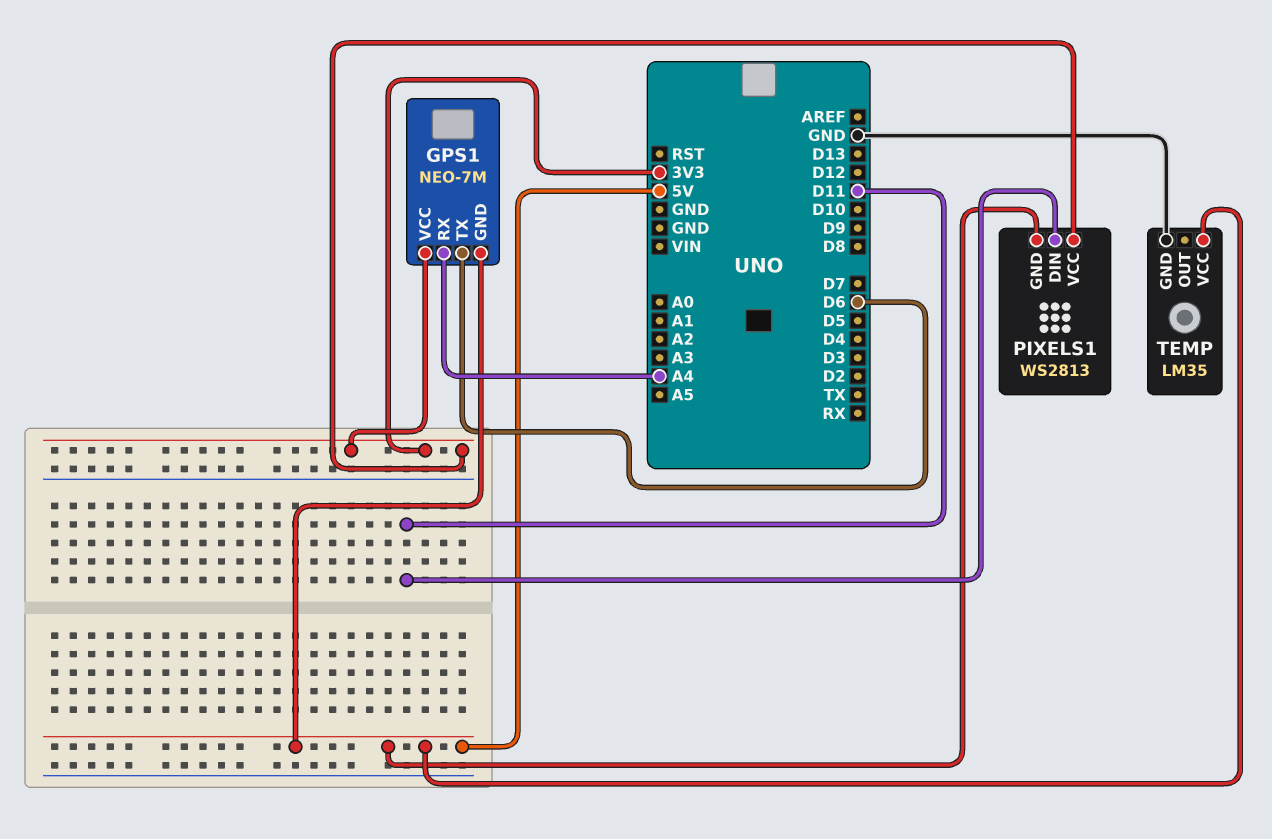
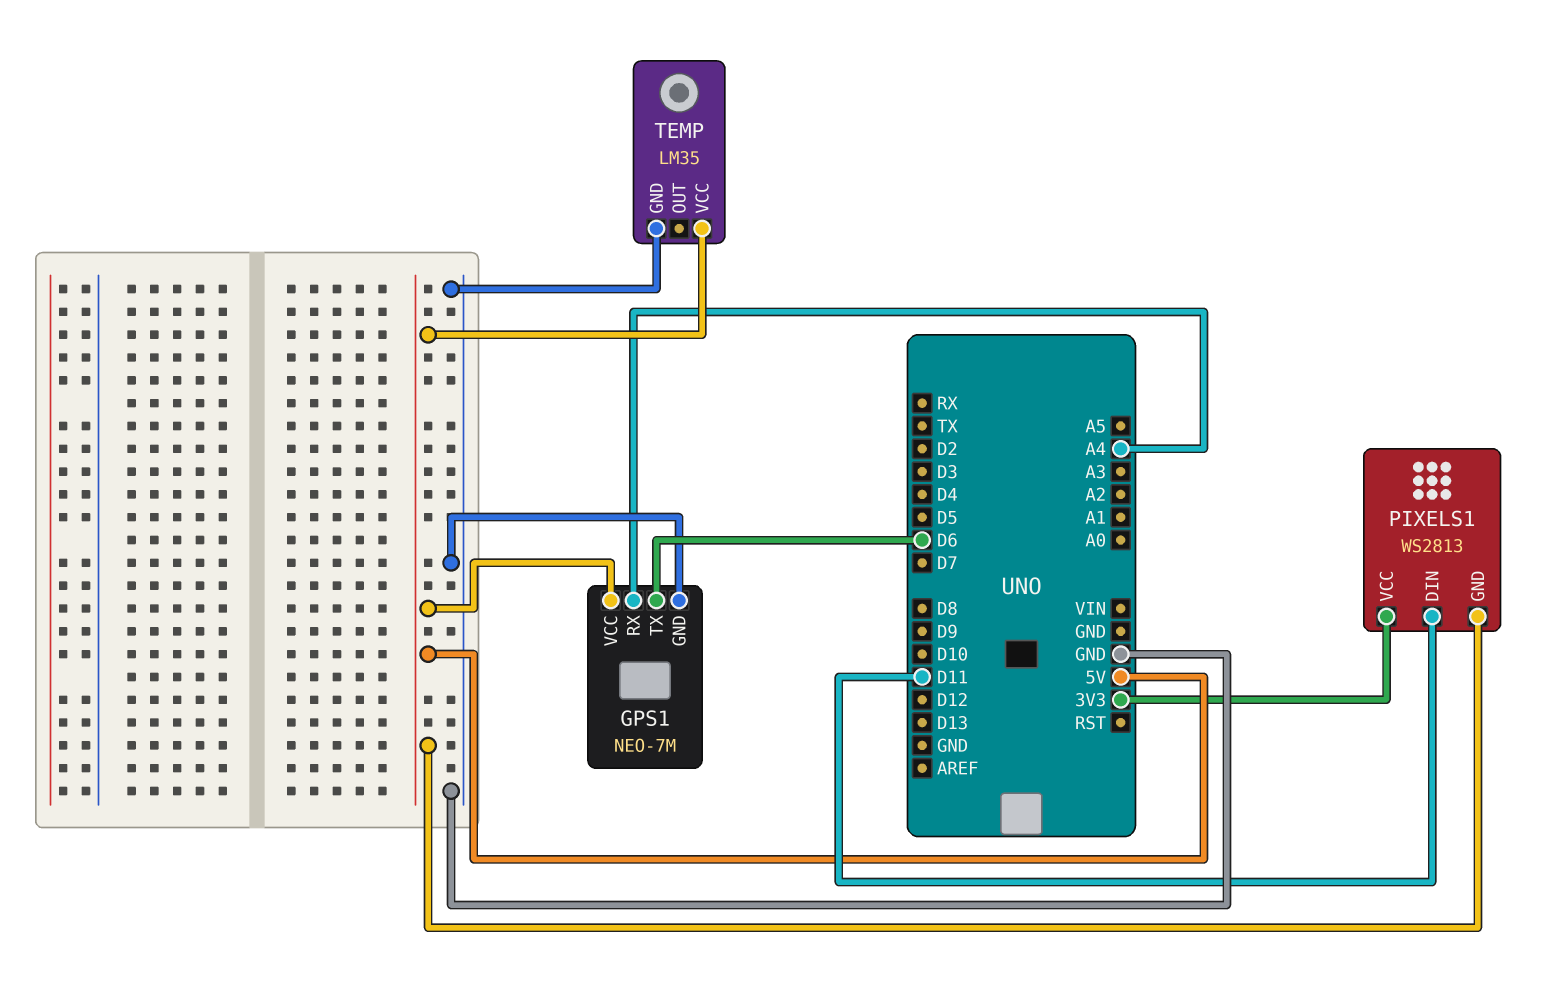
GPS1 pin GND: 5V -> GND
GPS1 pin VCC: 3V3 -> 5V

